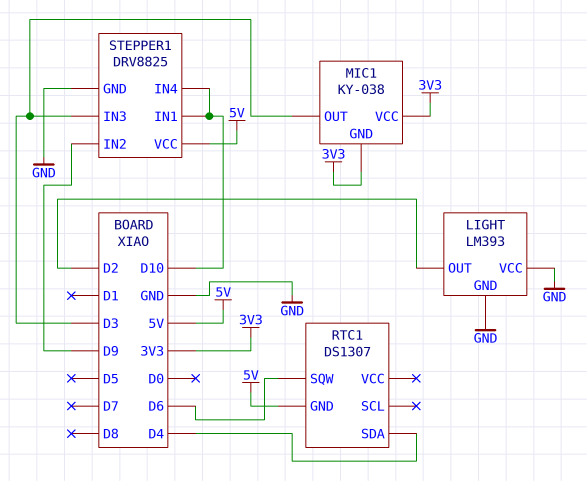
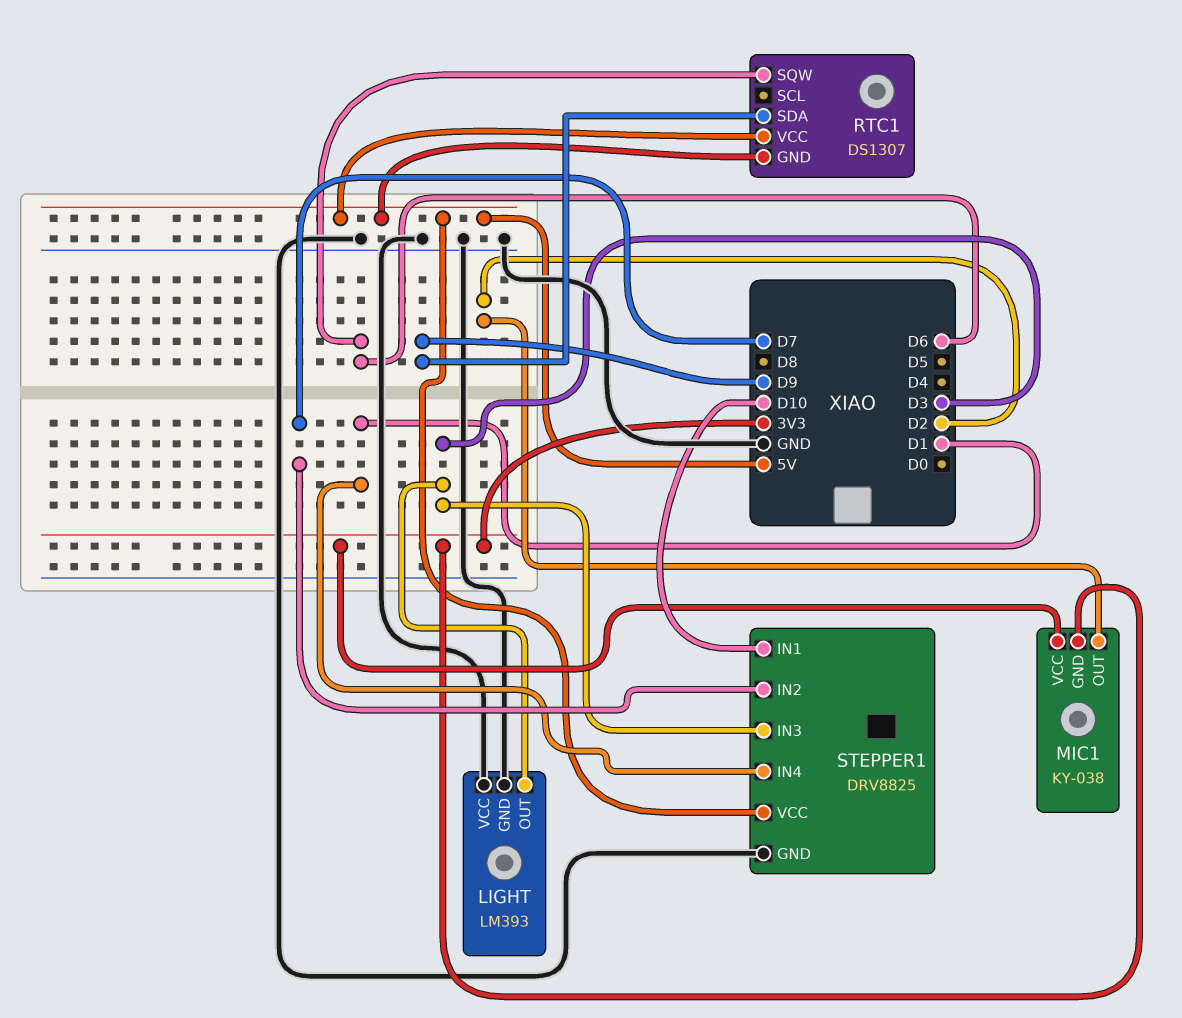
LIGHT pin OUT: D2 -> D3
MIC1 pin OUT: D3 -> D2
RTC1 pin SDA: D4 -> D9
RTC1 pin VCC: none -> 5V
STEPPER1 pin IN2: D9 -> D7
STEPPER1 pin IN4: D10 -> D1

